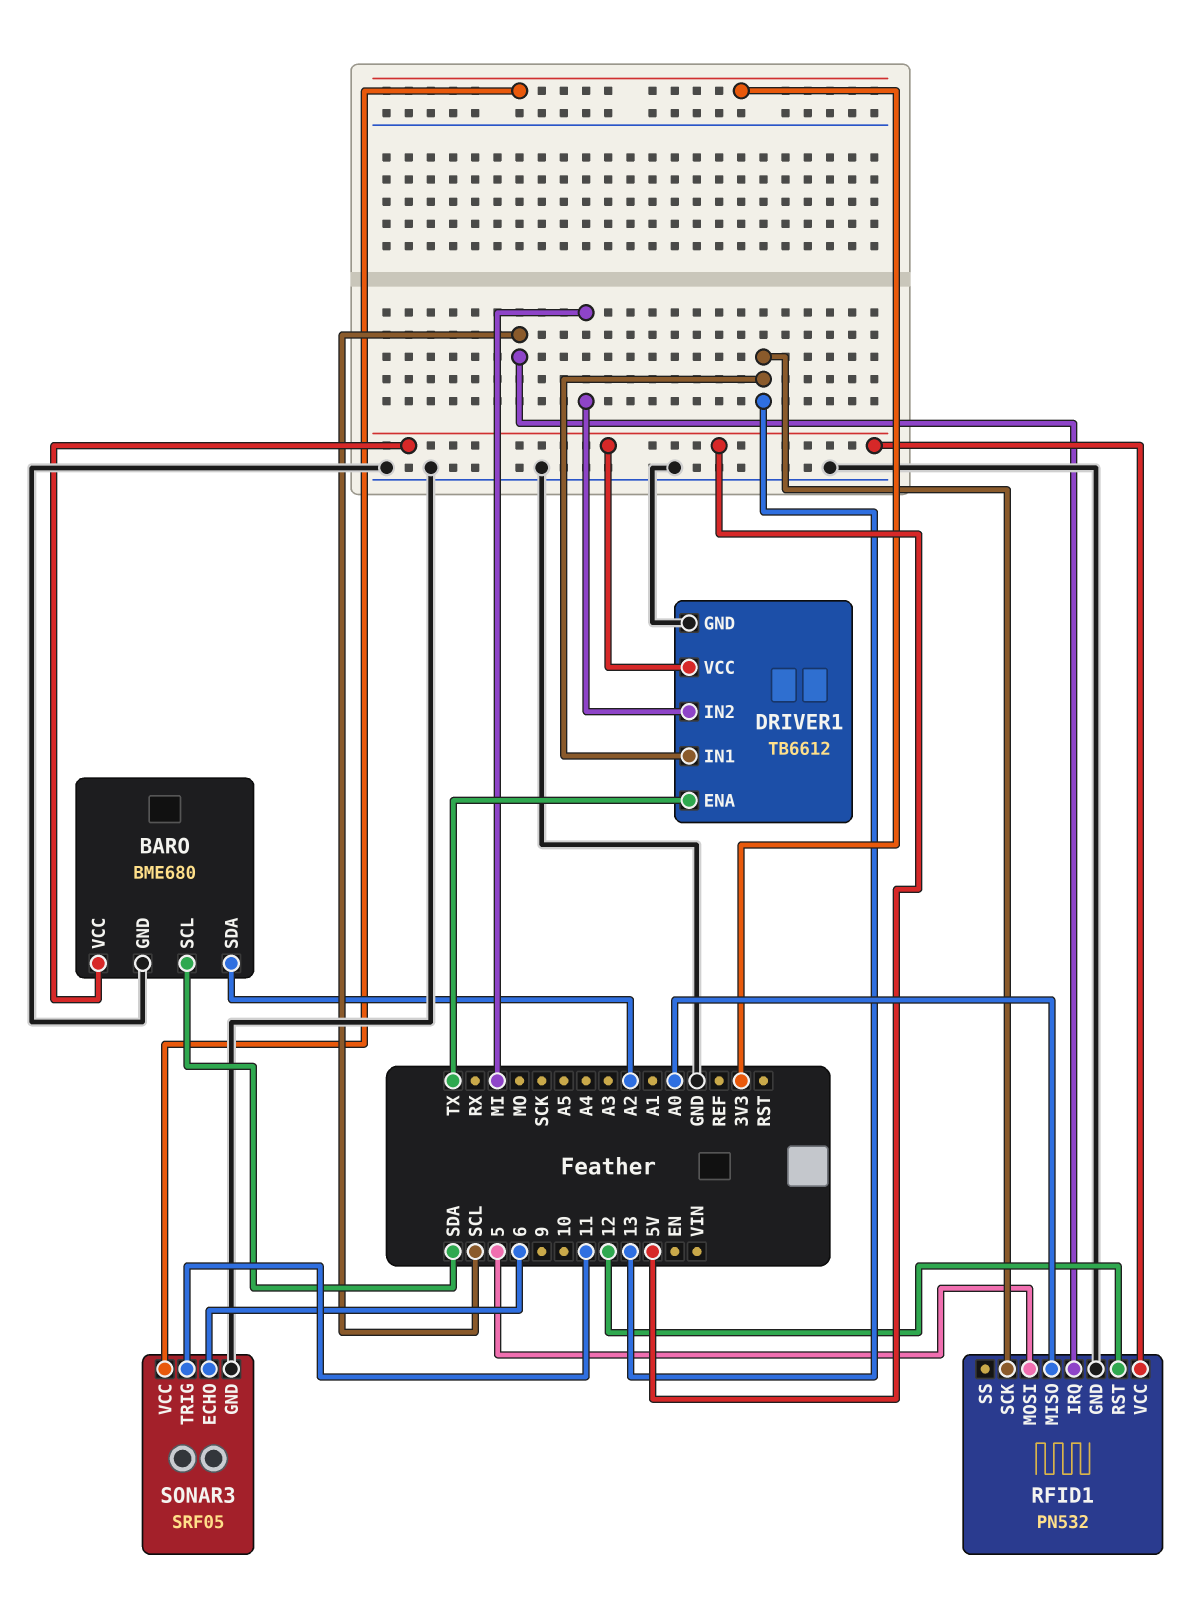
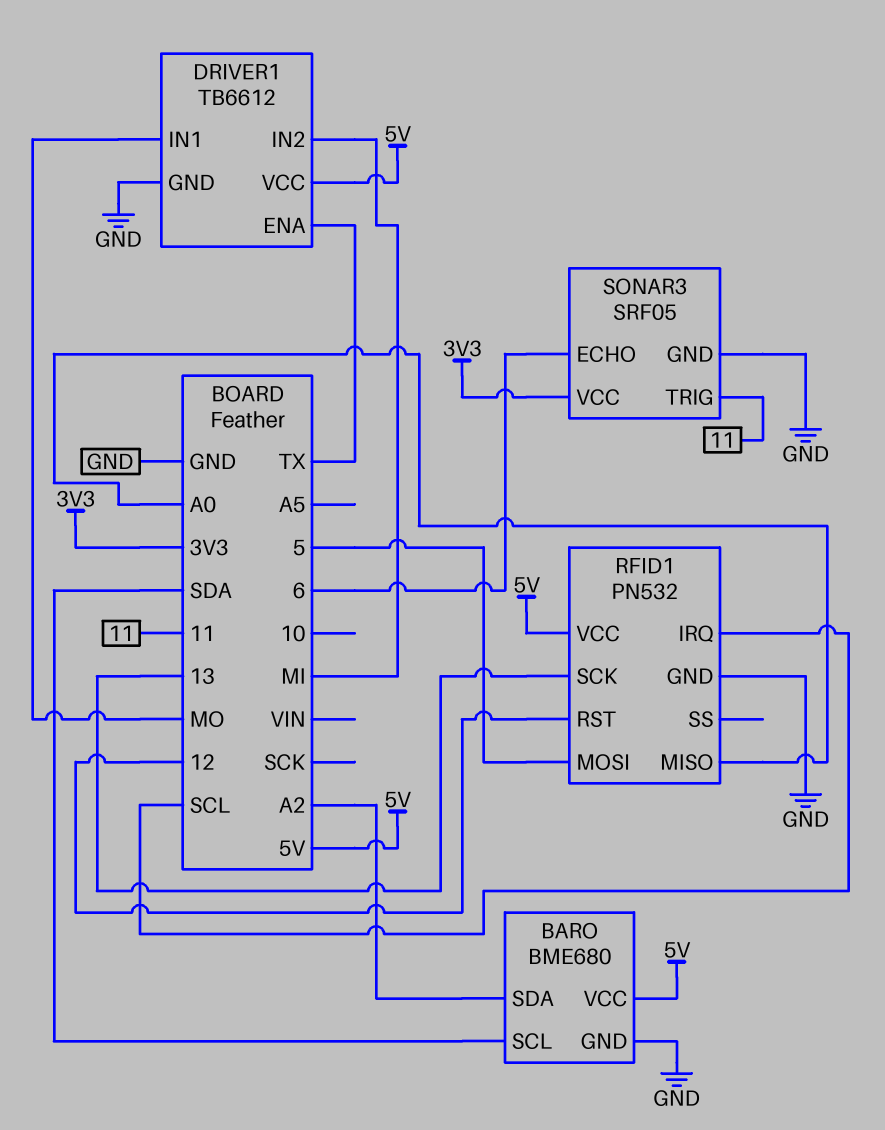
DRIVER1 pin IN1: 13 -> MO

